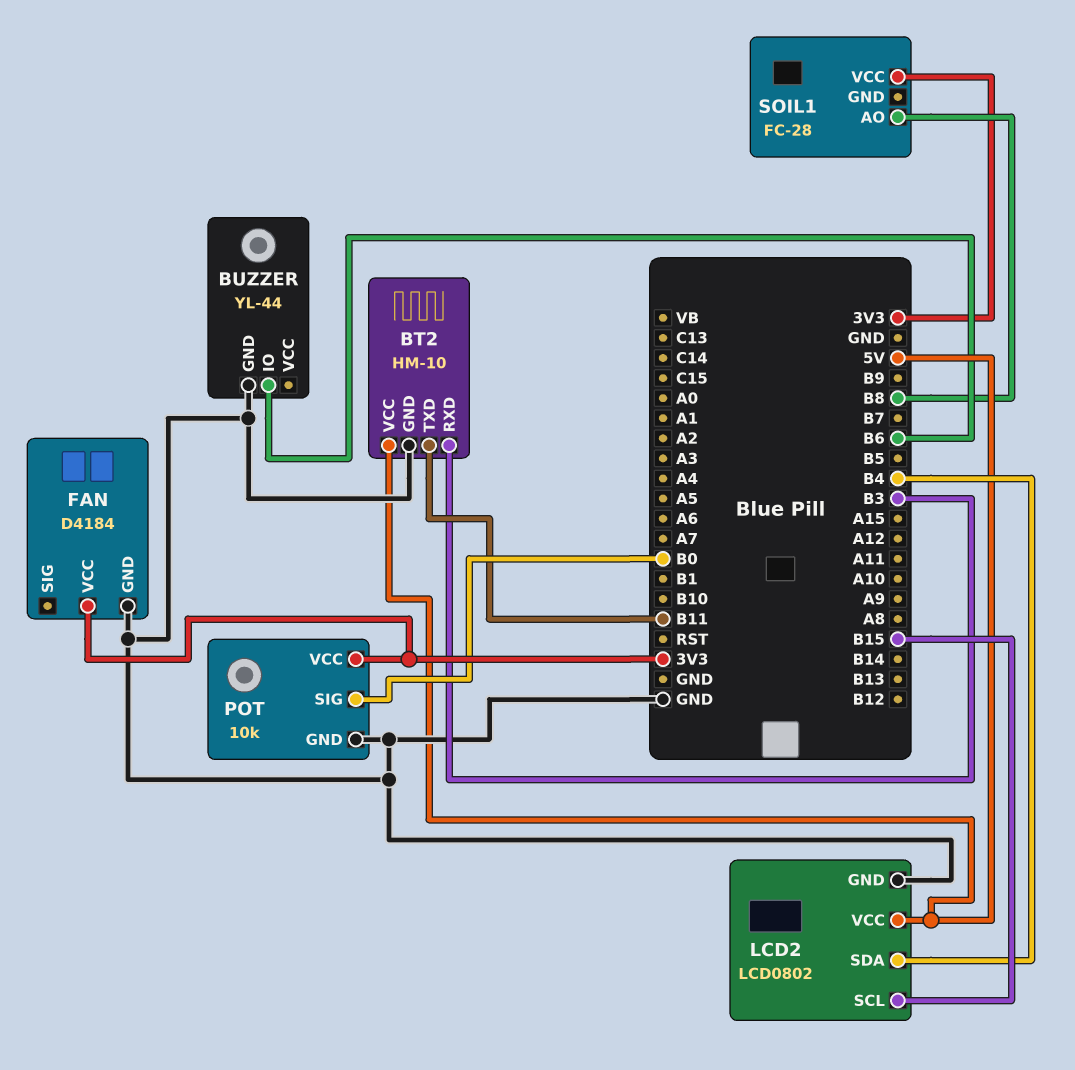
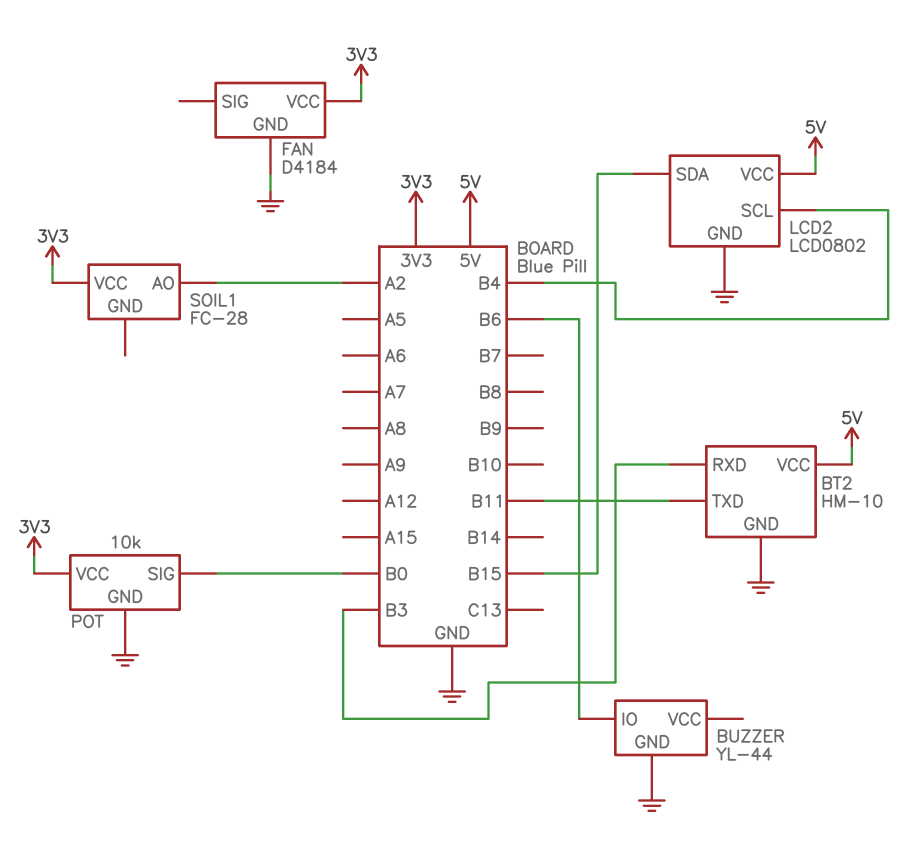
LCD2 pin SCL: B15 -> B4
LCD2 pin SDA: B4 -> B15
SOIL1 pin AO: B8 -> A2

